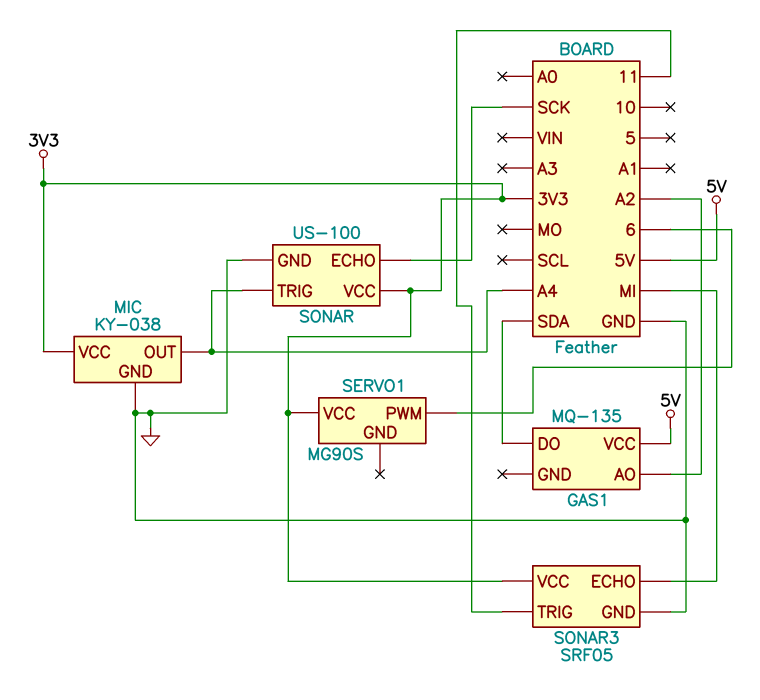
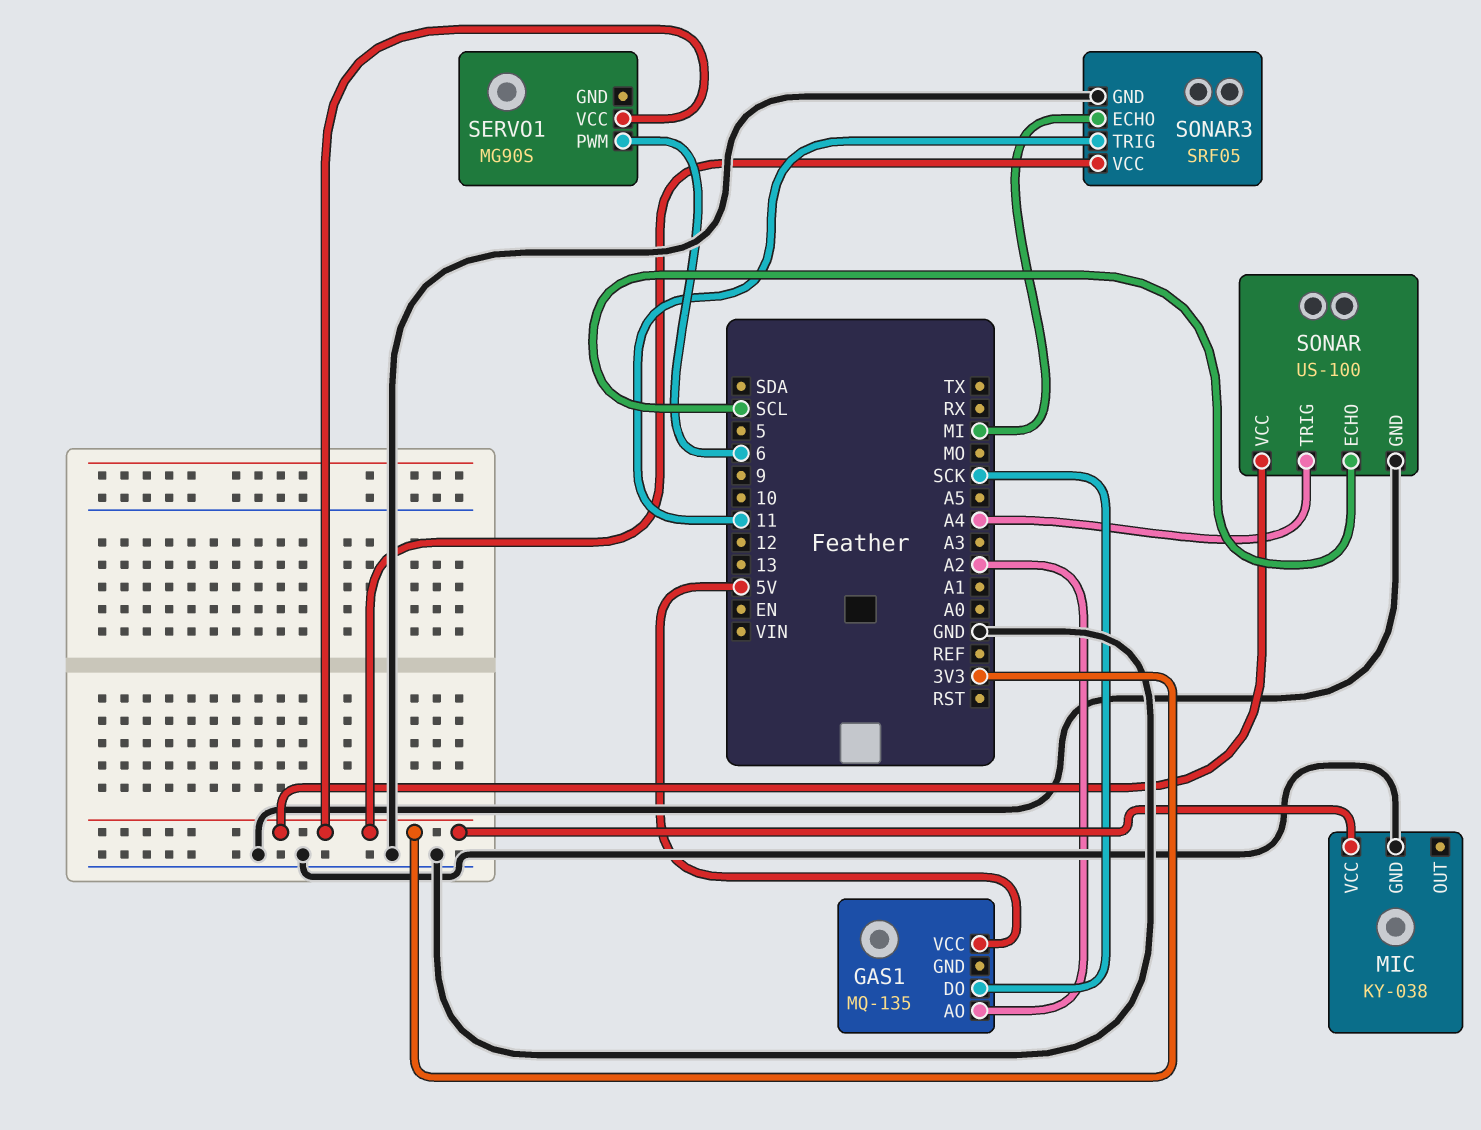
GAS1 pin DO: SDA -> SCK
MIC pin OUT: A4 -> none
SONAR pin ECHO: SCK -> SCL

